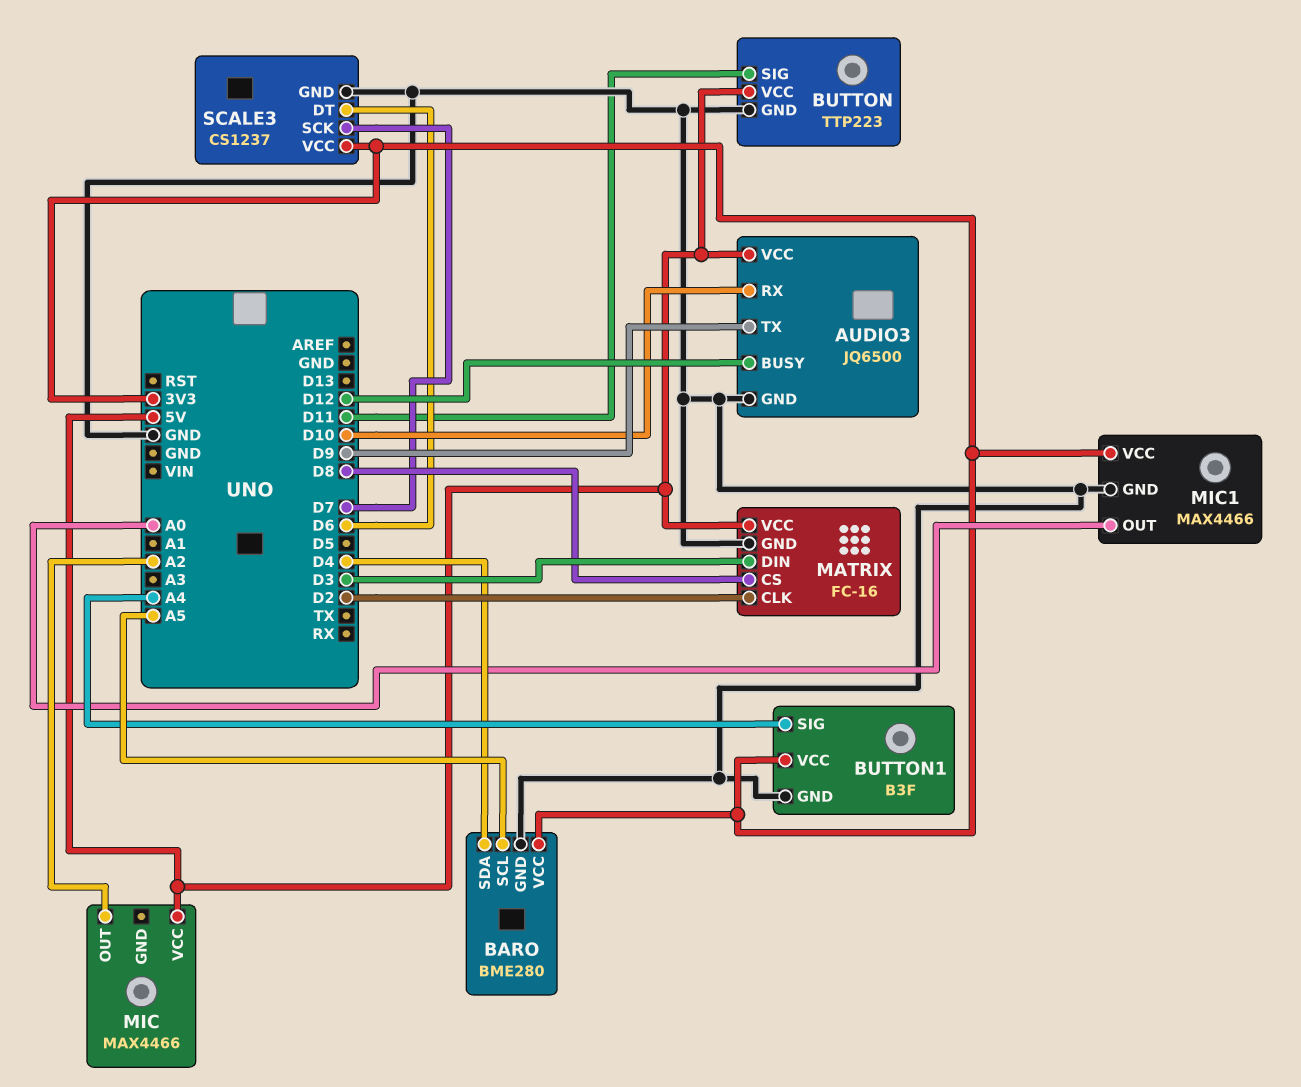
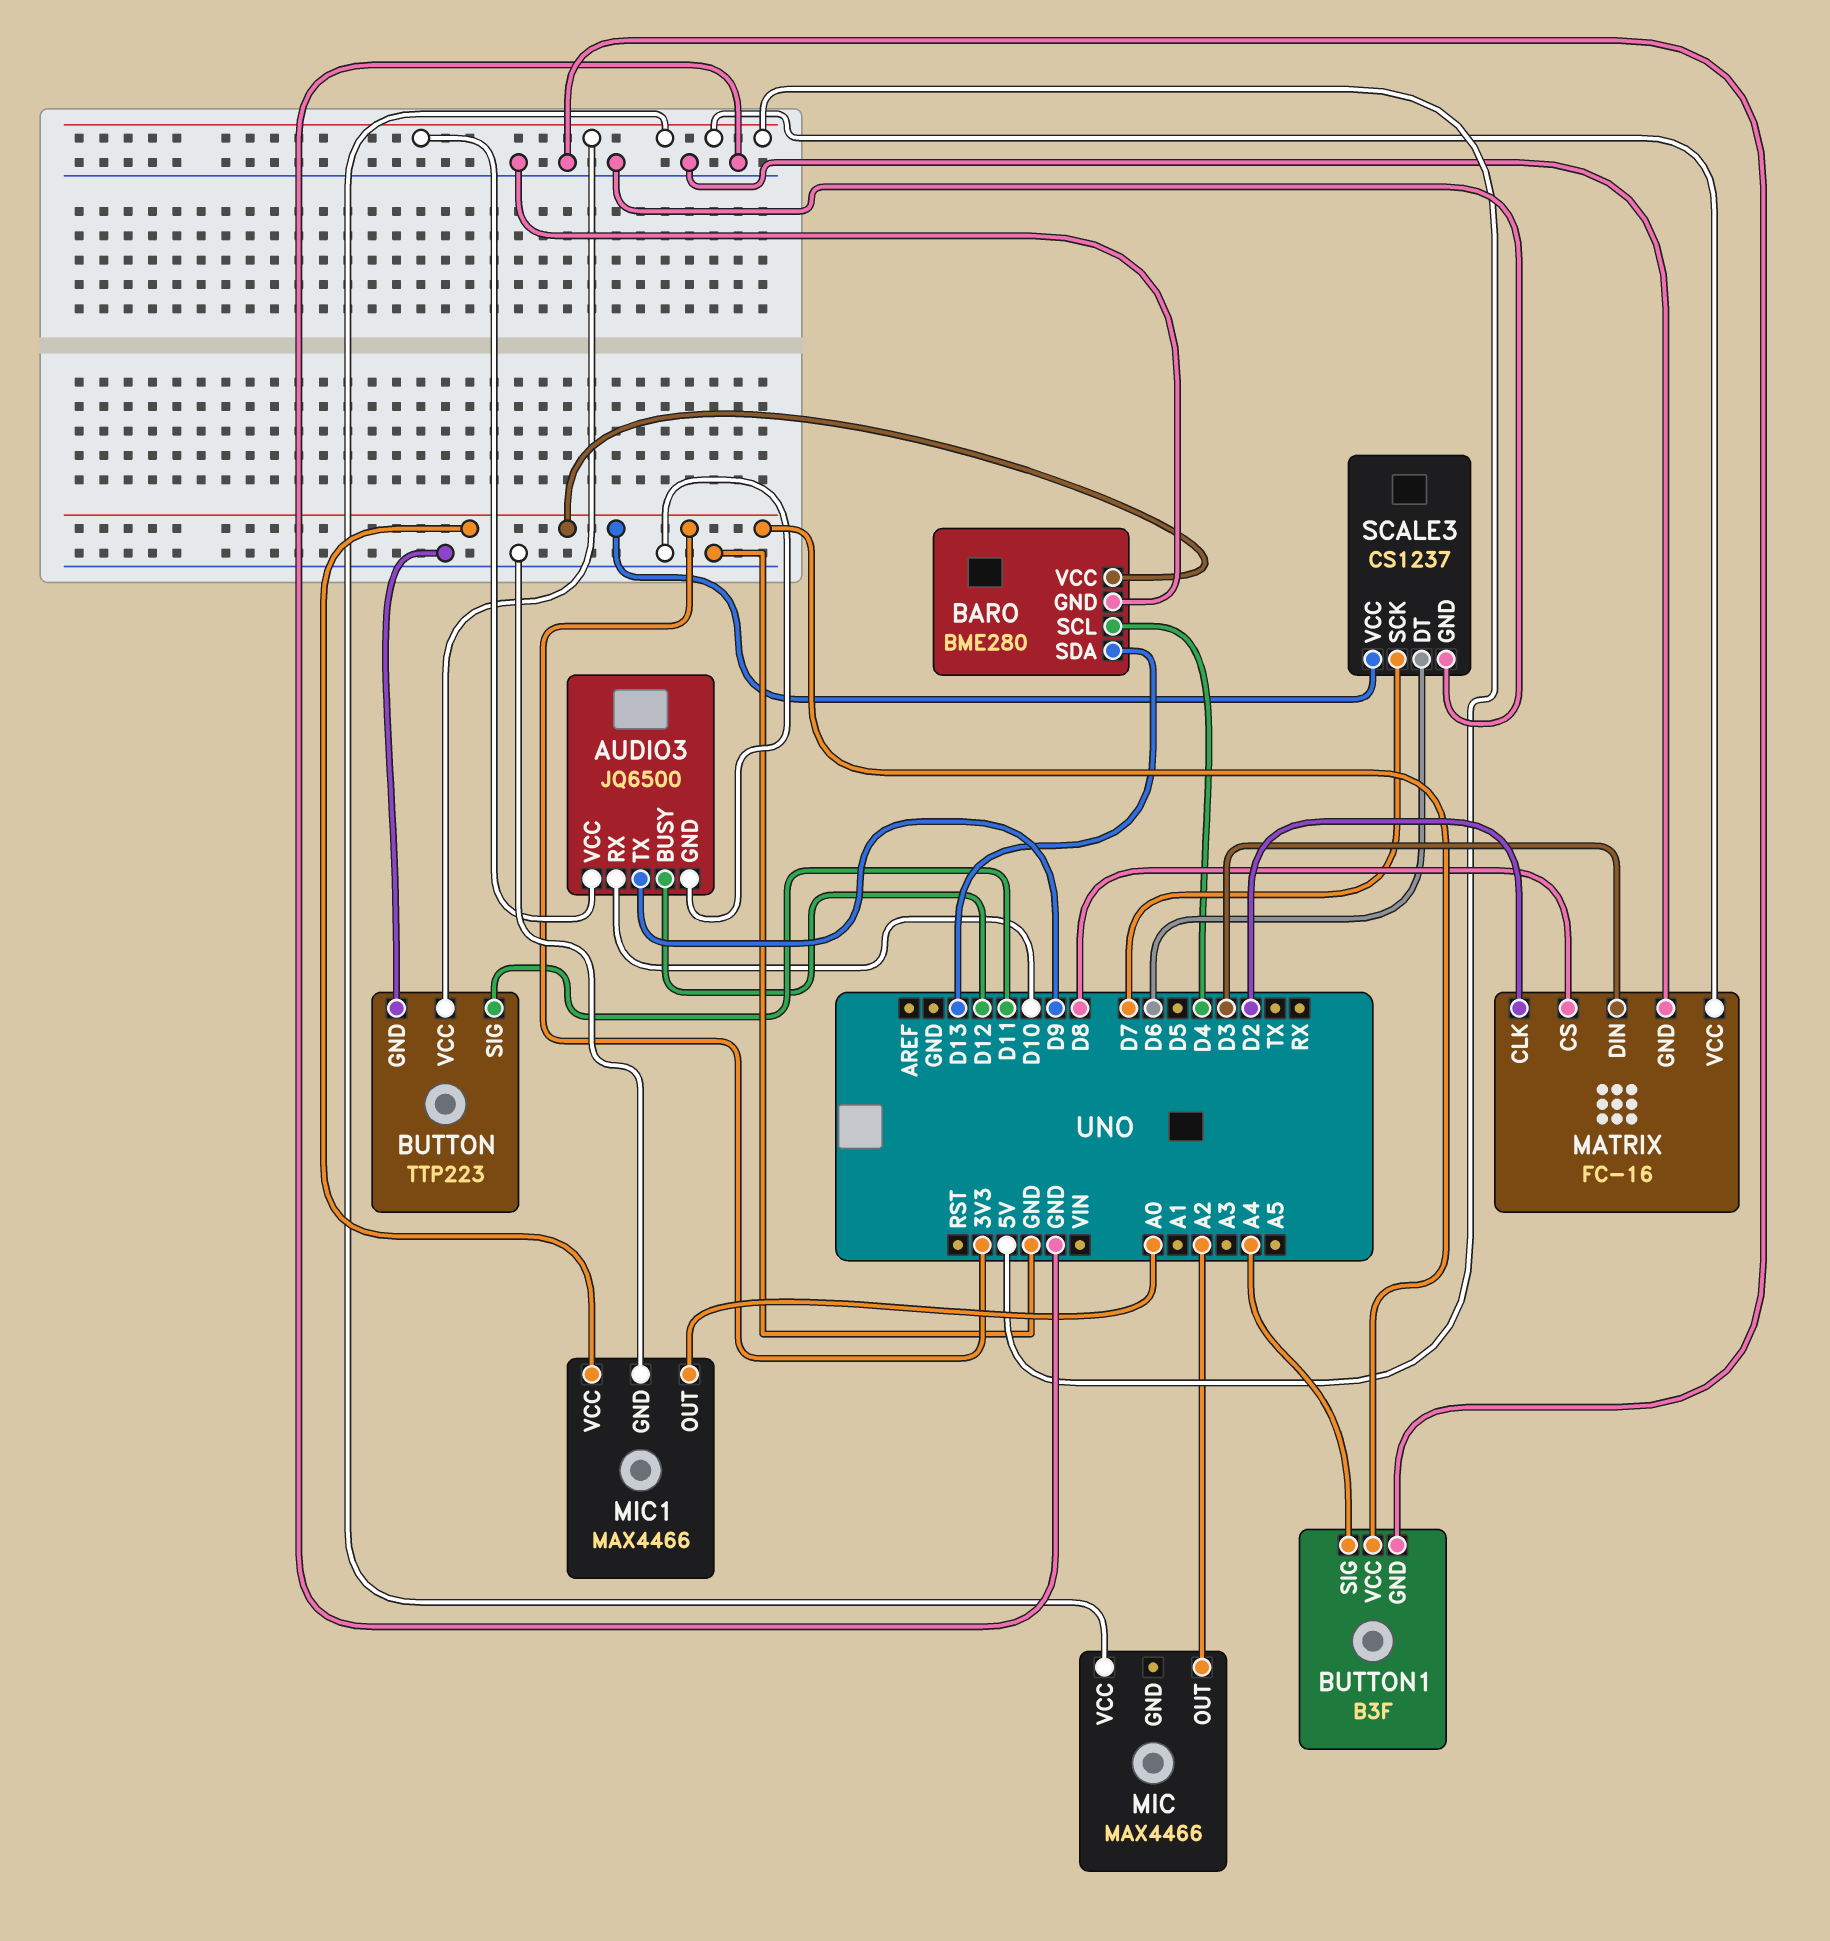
BARO pin SCL: A5 -> D4
BARO pin SDA: D4 -> D13

